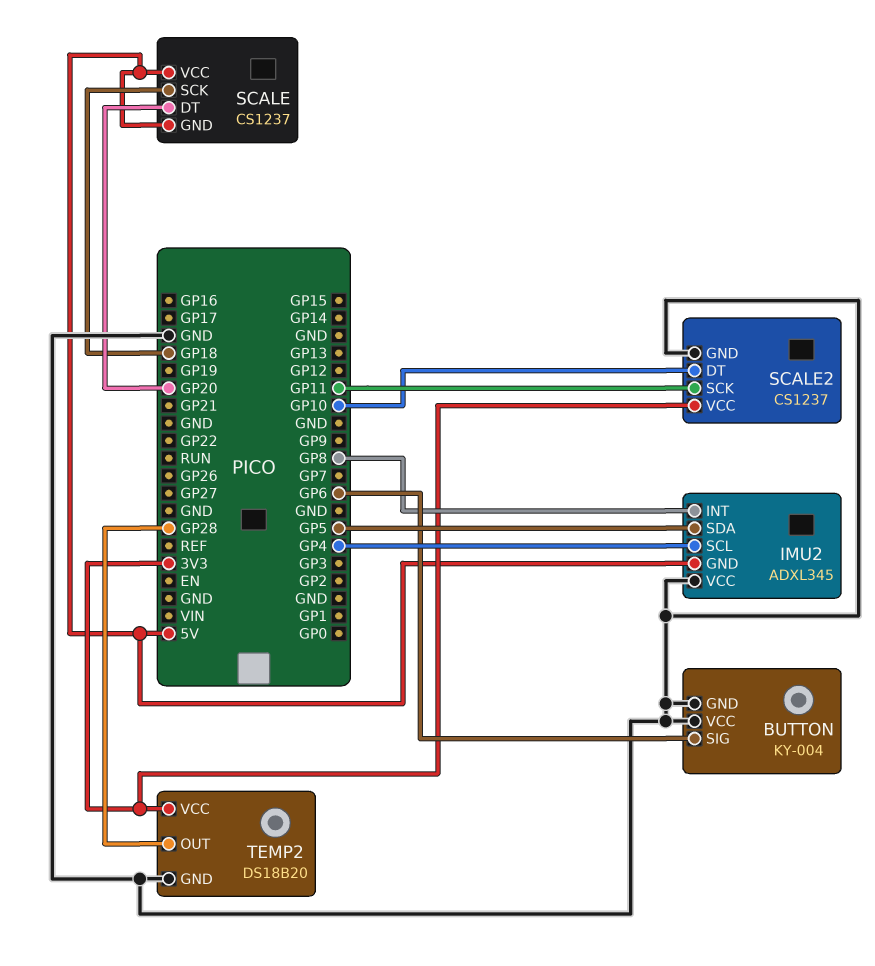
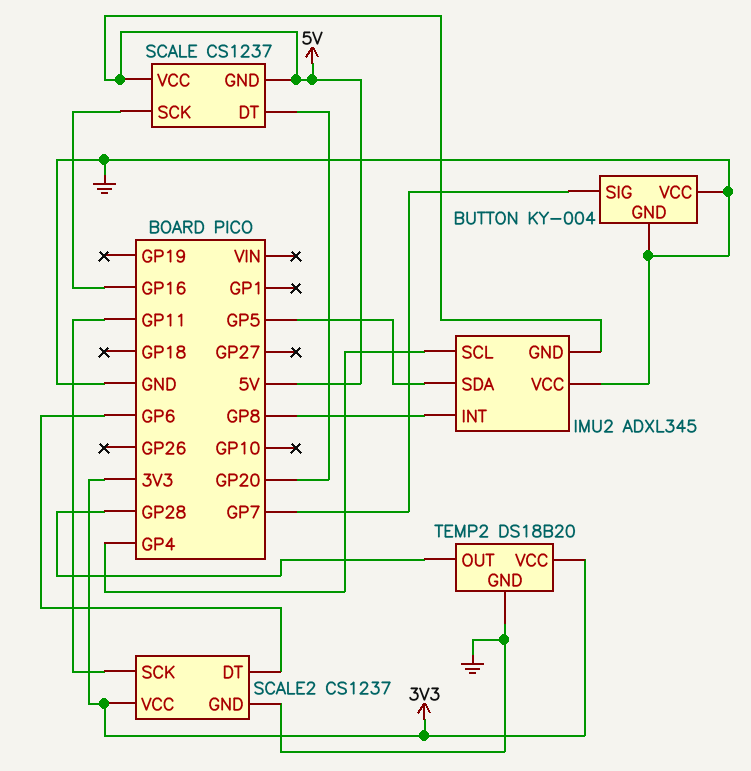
BUTTON pin SIG: GP6 -> GP7
SCALE pin SCK: GP18 -> GP16
SCALE2 pin DT: GP10 -> GP6

